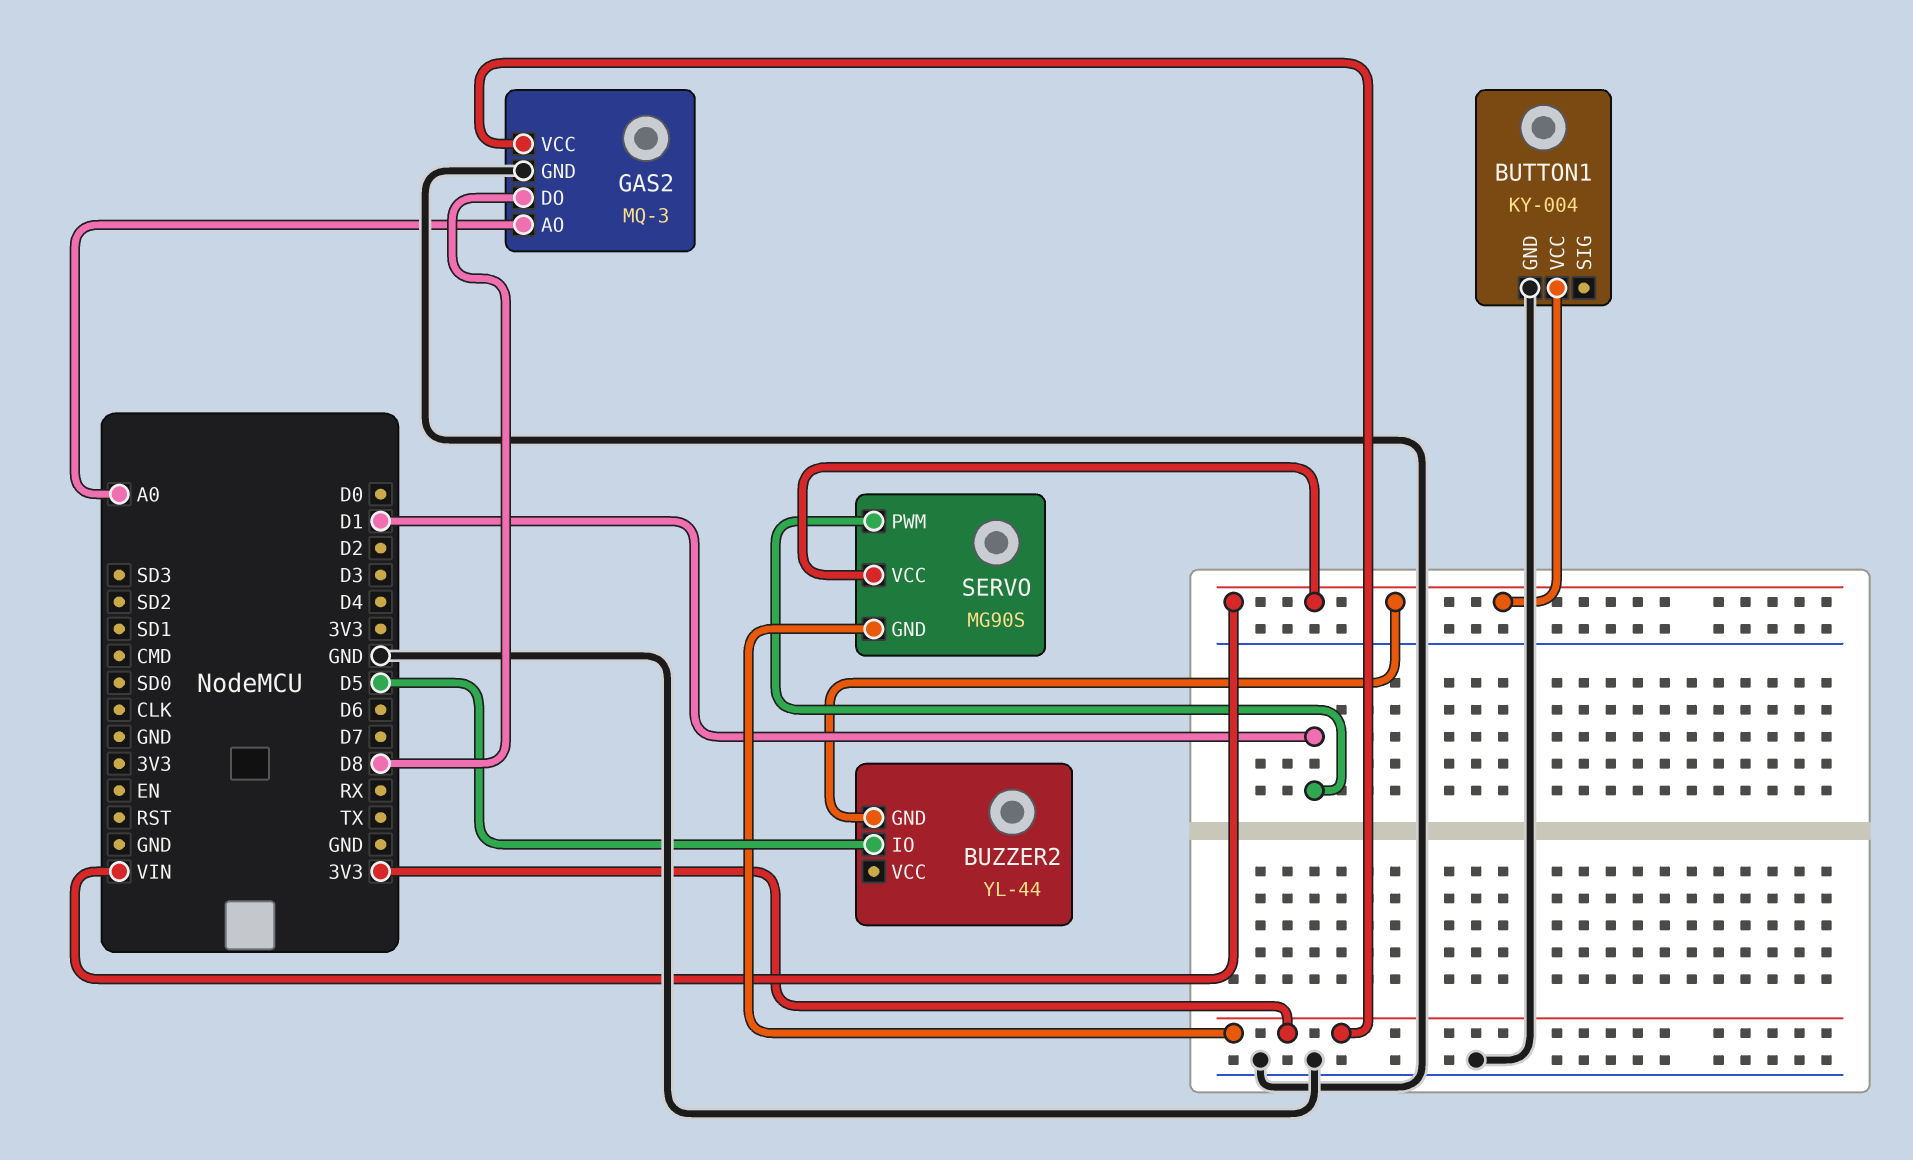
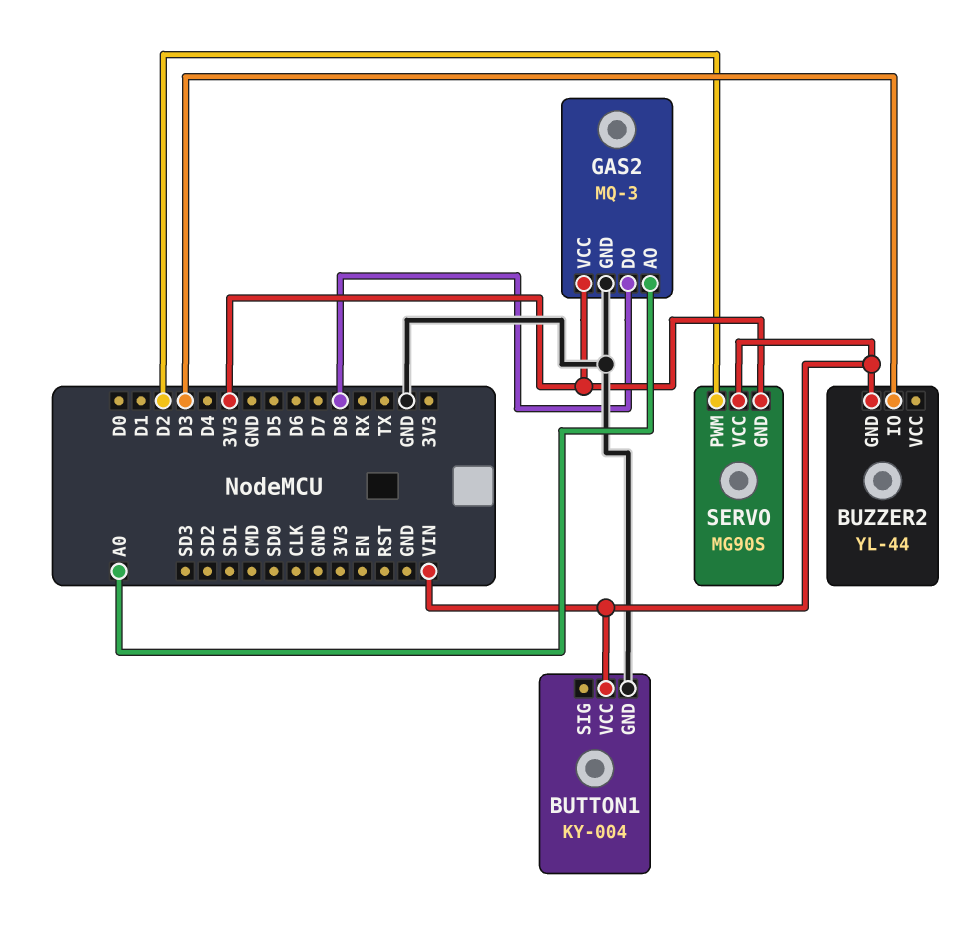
BUZZER2 pin IO: D5 -> D3
SERVO pin PWM: D1 -> D2

